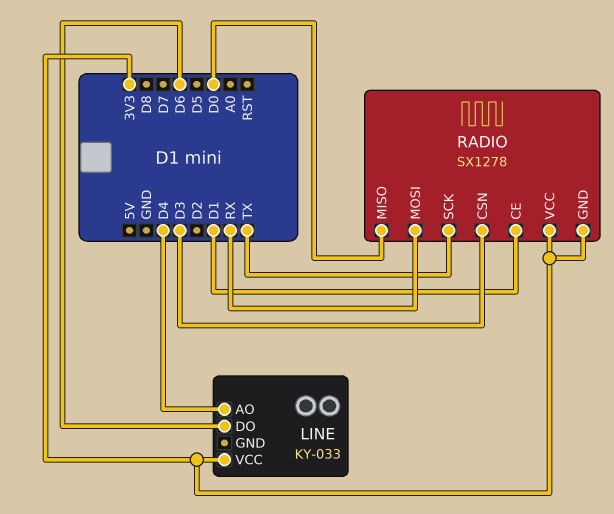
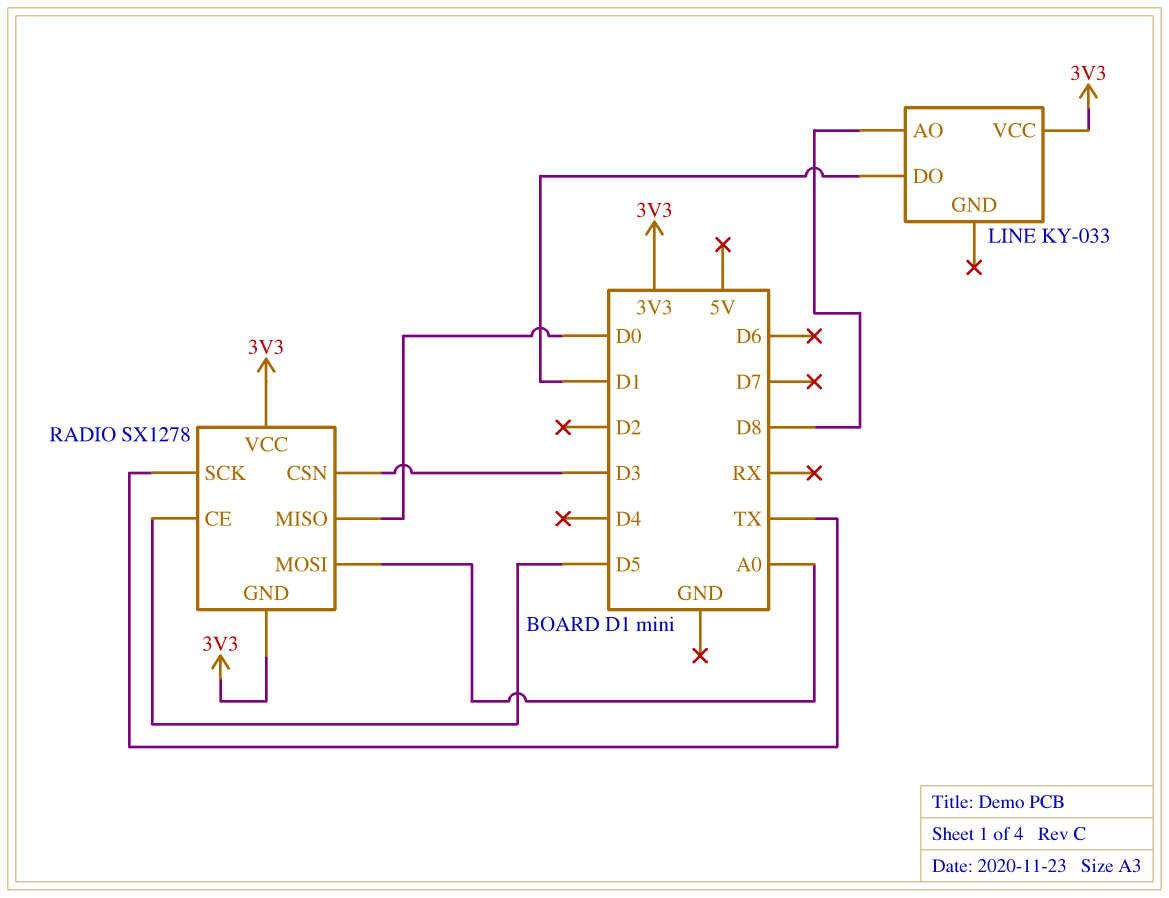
LINE pin AO: D4 -> D8
LINE pin DO: D6 -> D1
RADIO pin CE: D1 -> D5
RADIO pin MOSI: RX -> A0

